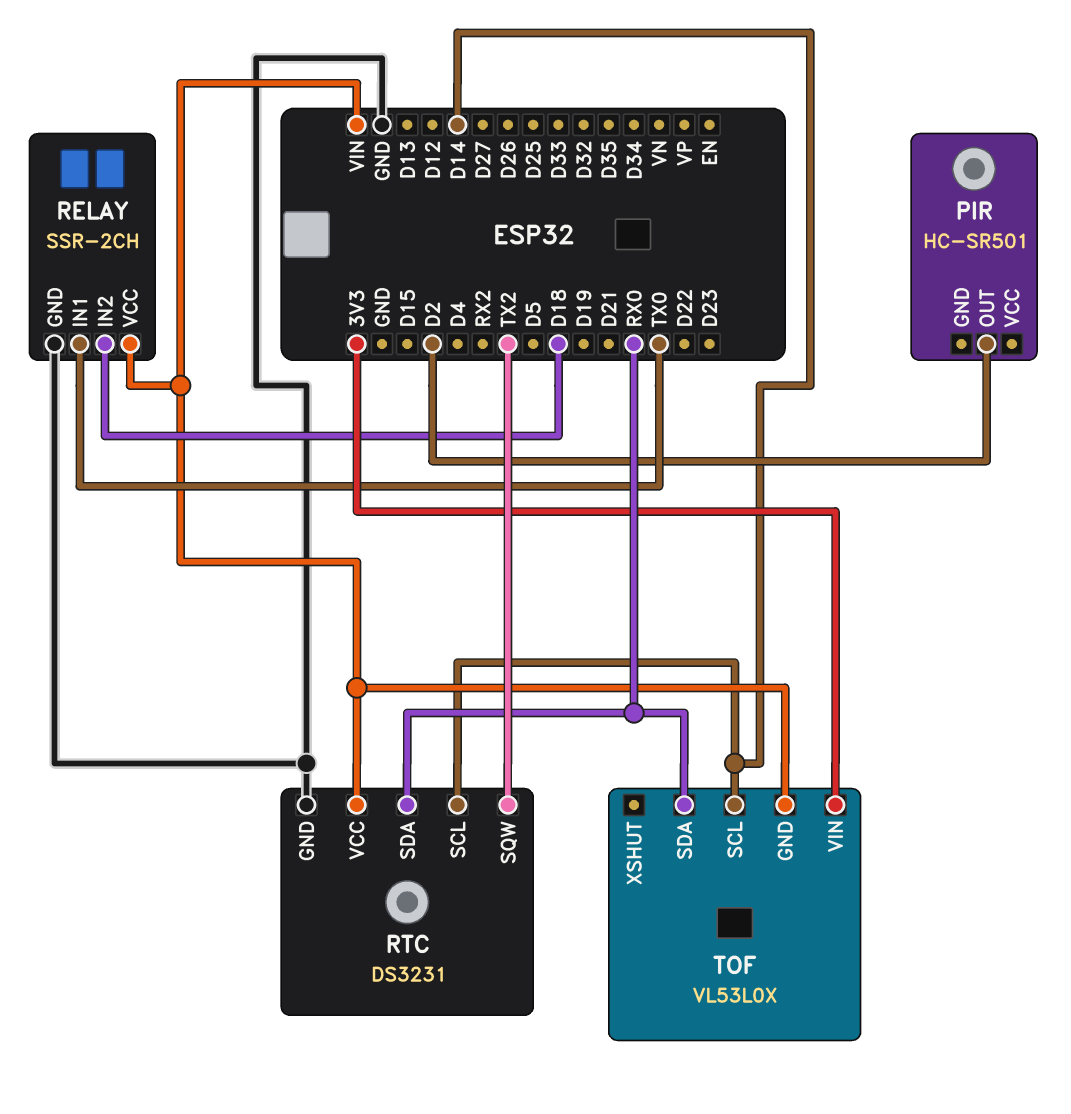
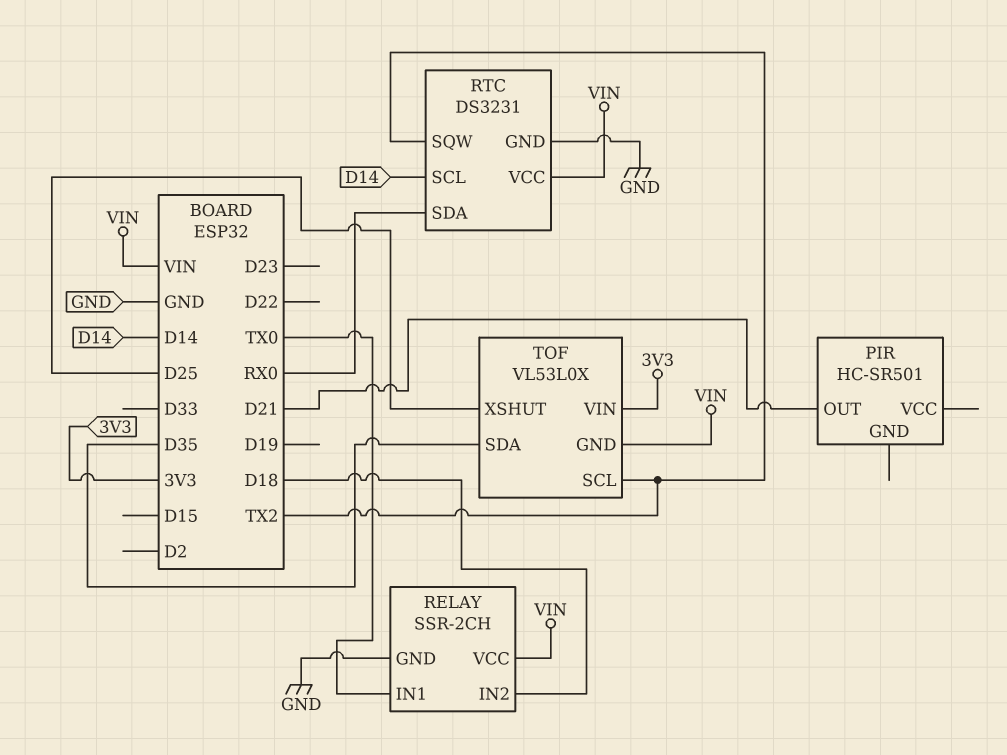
PIR pin OUT: D2 -> D21
TOF pin SCL: D14 -> TX2
TOF pin SDA: RX0 -> D35
TOF pin XSHUT: none -> D25

